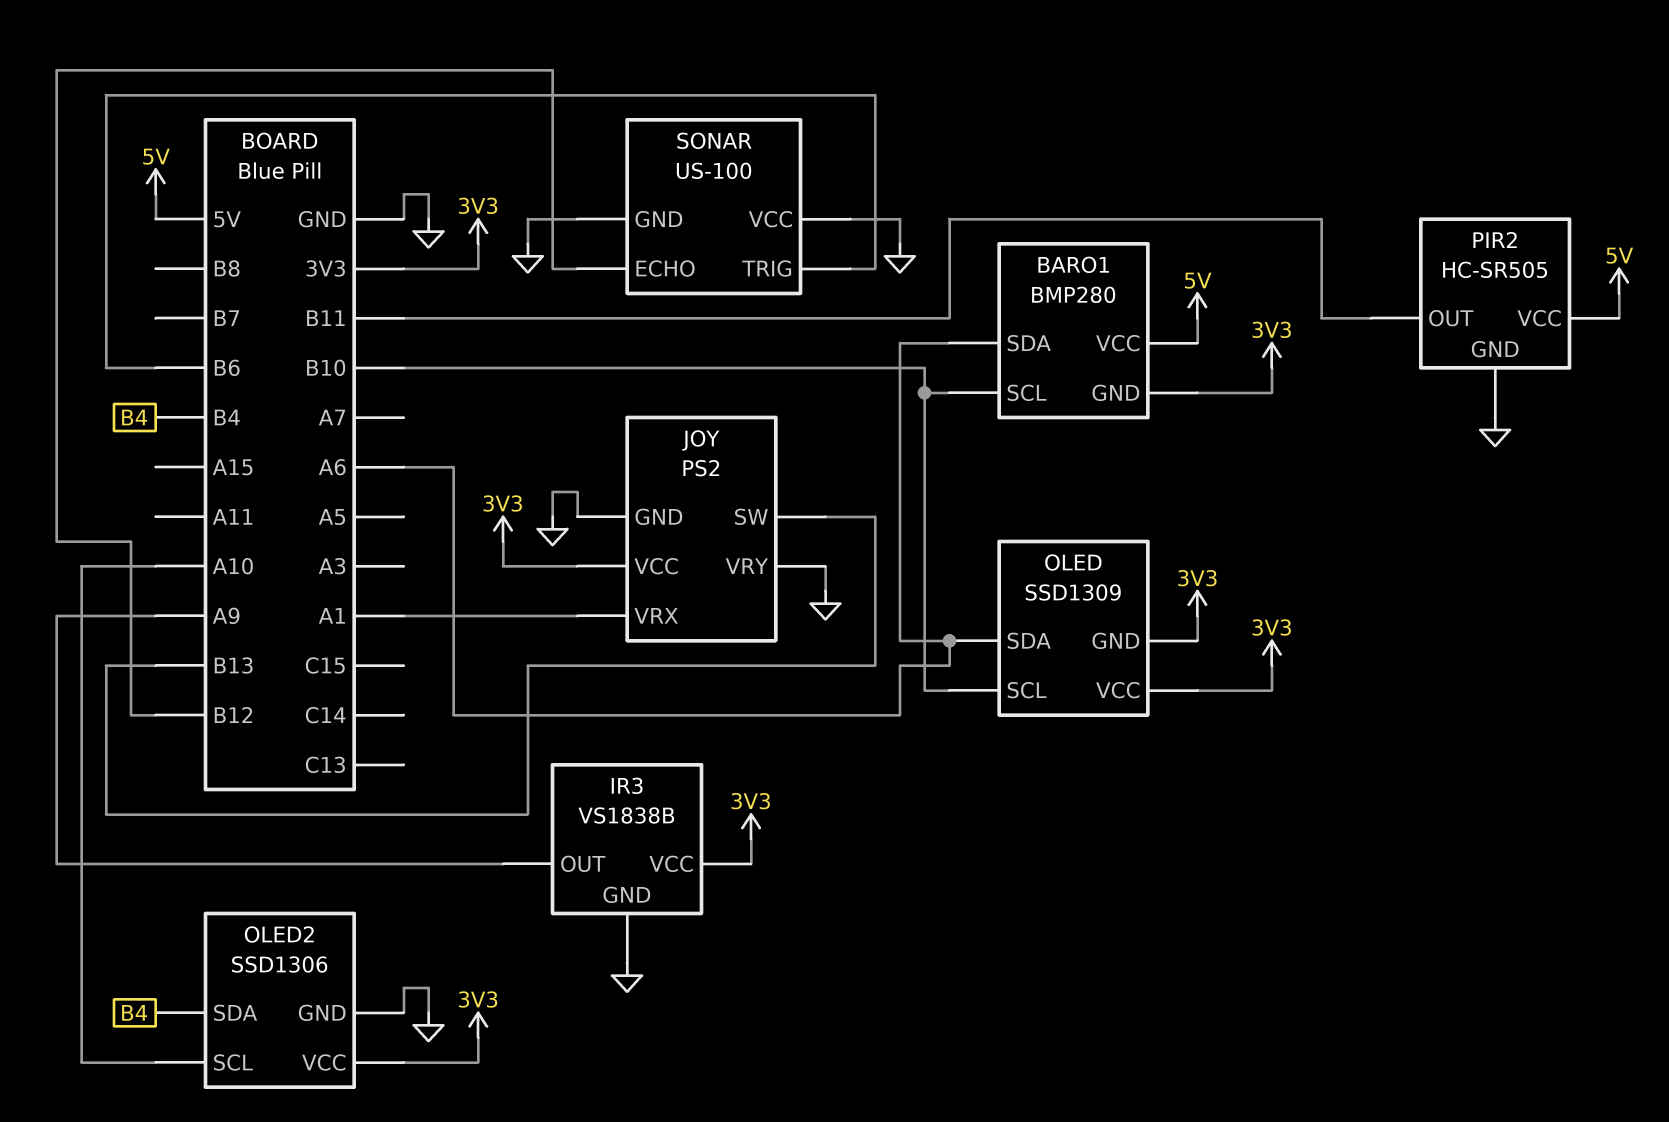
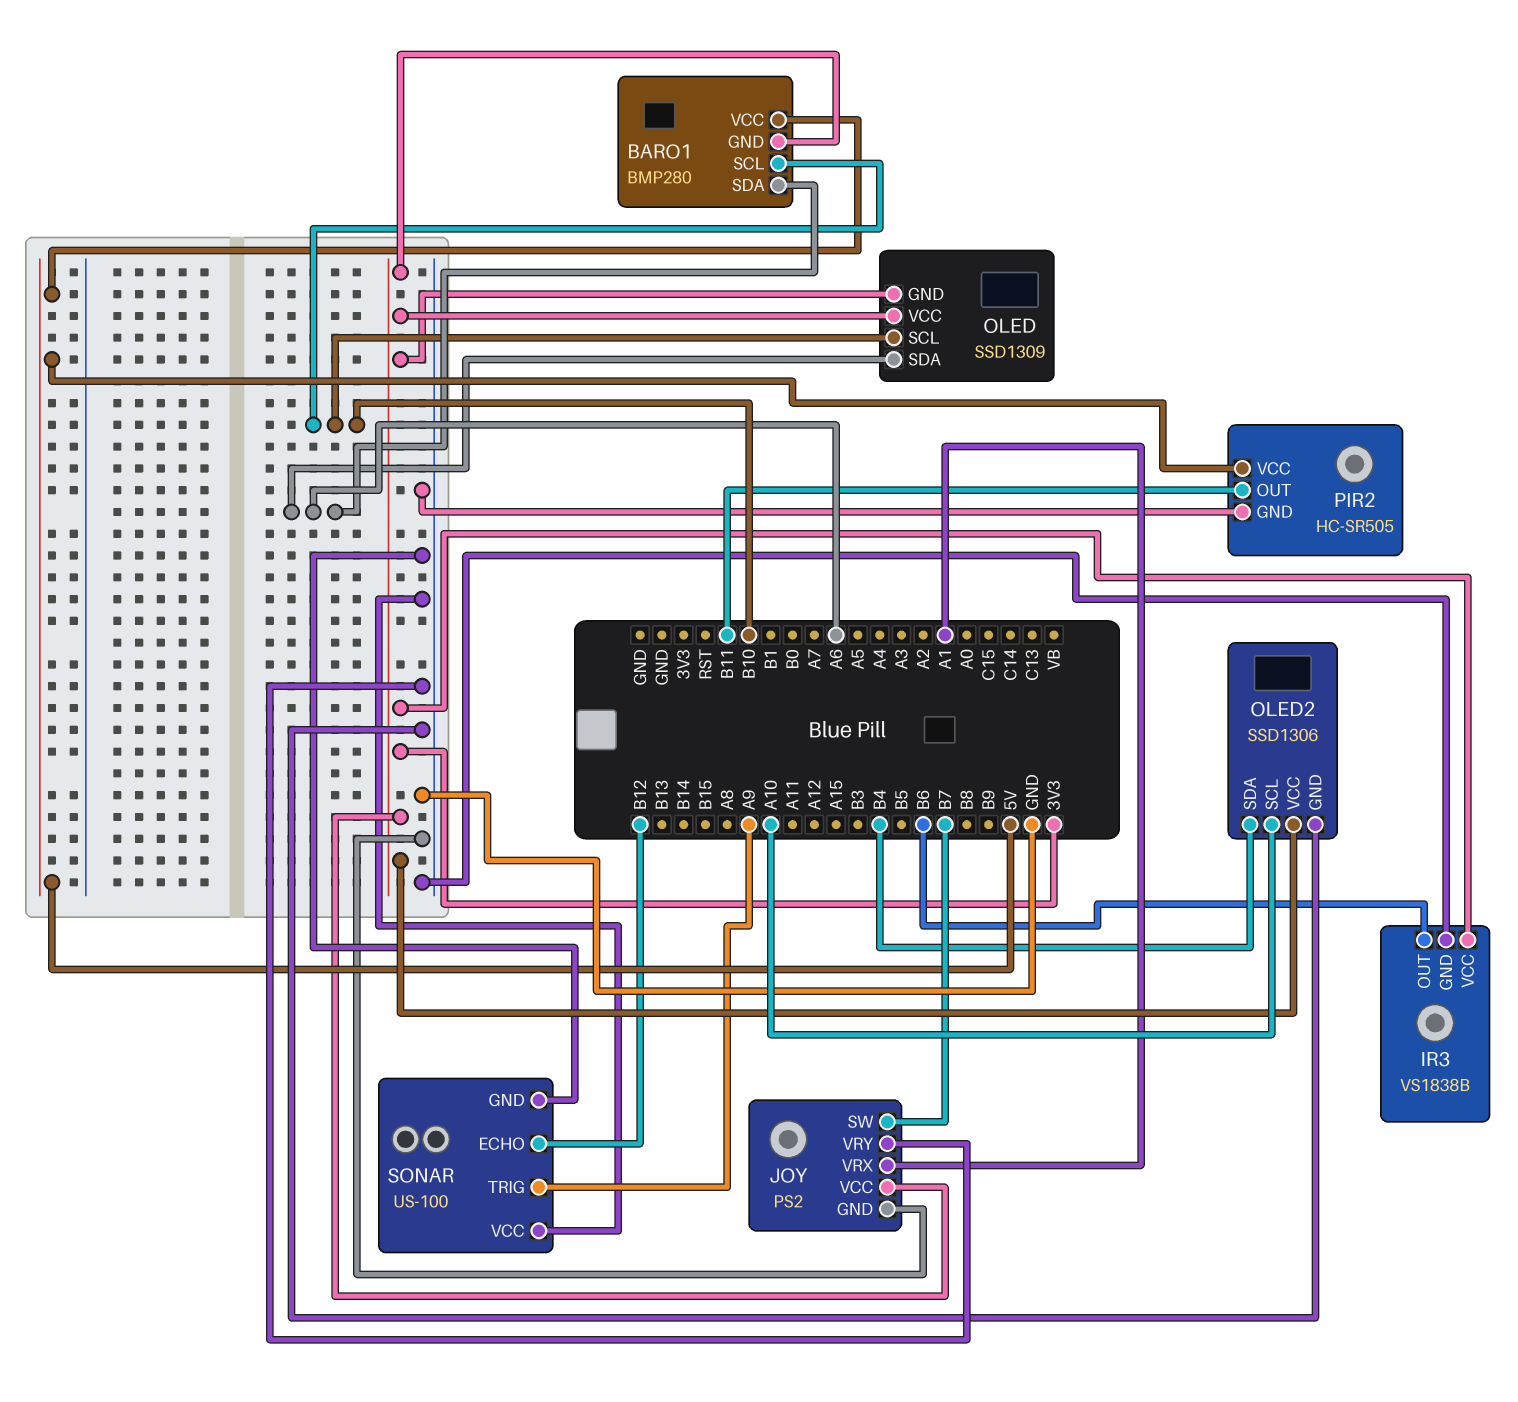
IR3 pin OUT: A9 -> B6
JOY pin SW: B13 -> B7
SONAR pin TRIG: B6 -> A9

